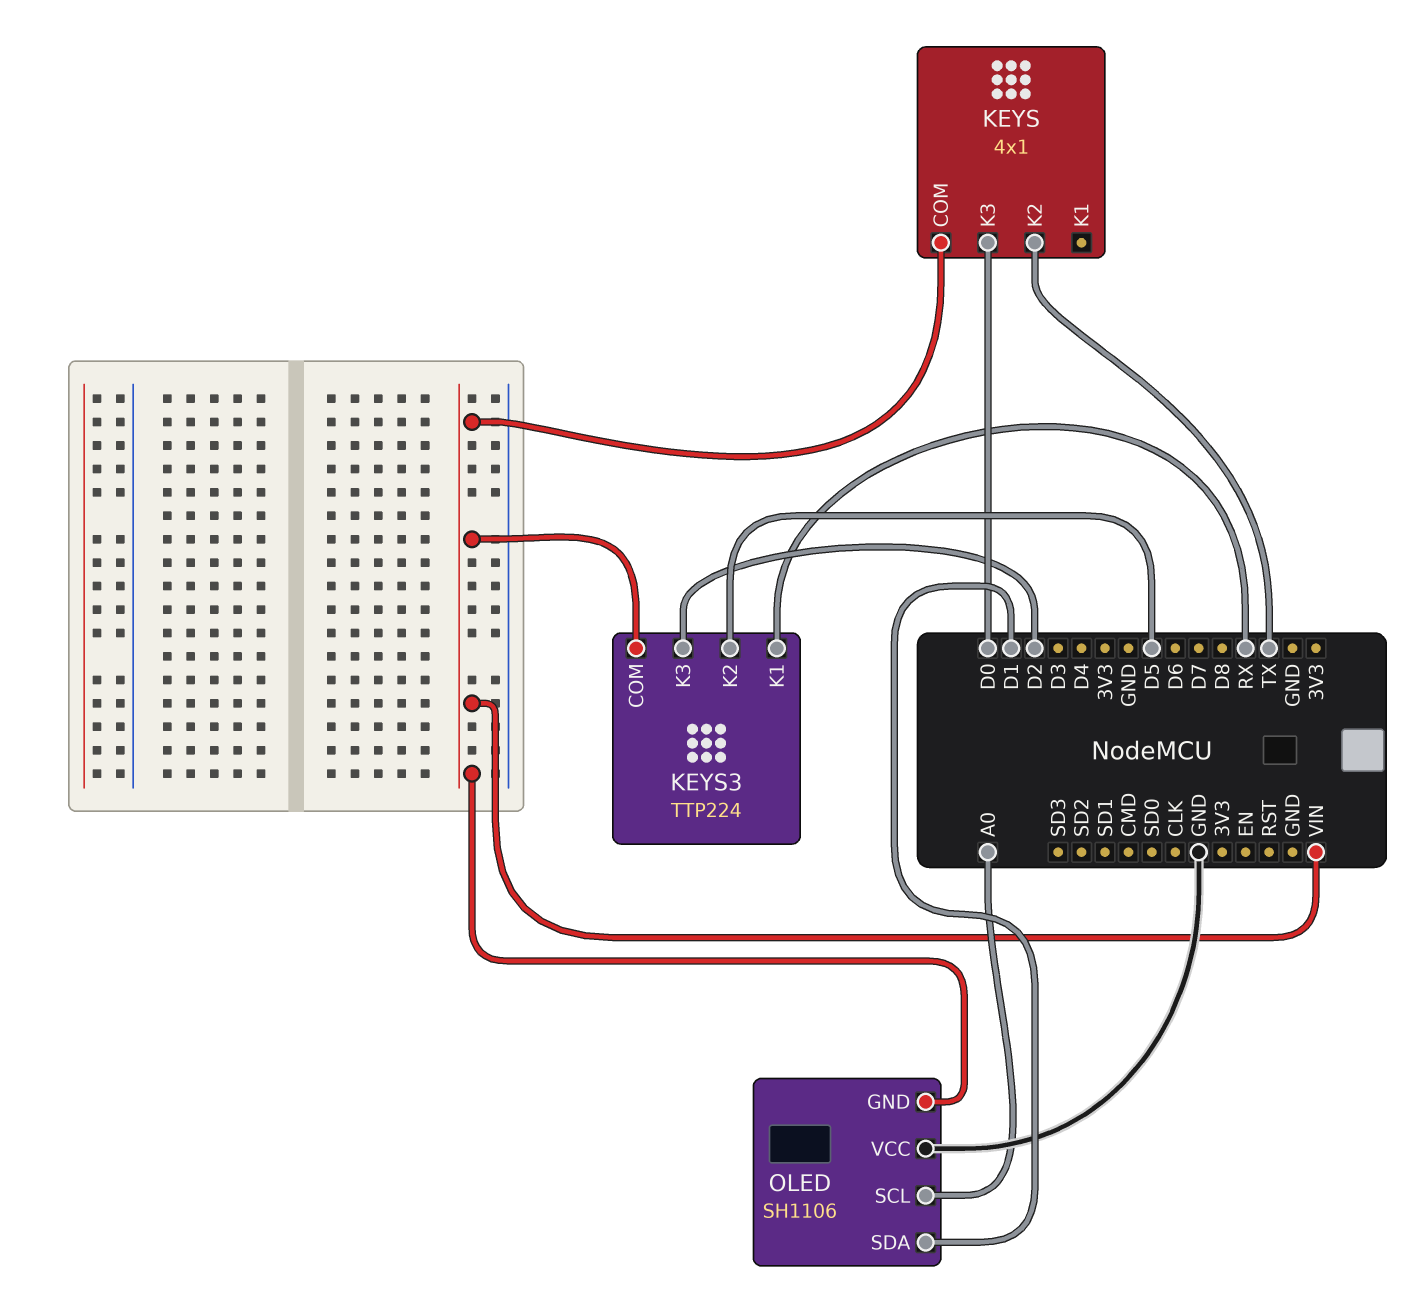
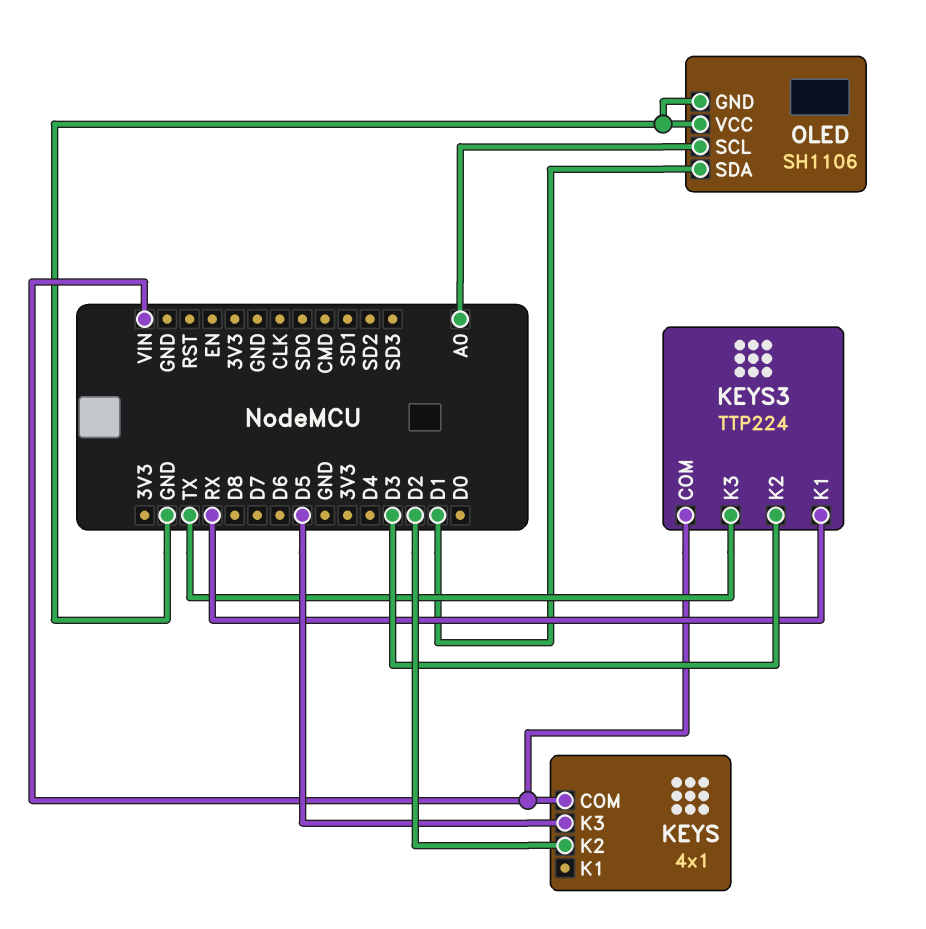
KEYS pin K2: TX -> D2
KEYS pin K3: D0 -> D5
KEYS3 pin K2: D5 -> D3
KEYS3 pin K3: D2 -> TX
OLED pin GND: VIN -> GND

